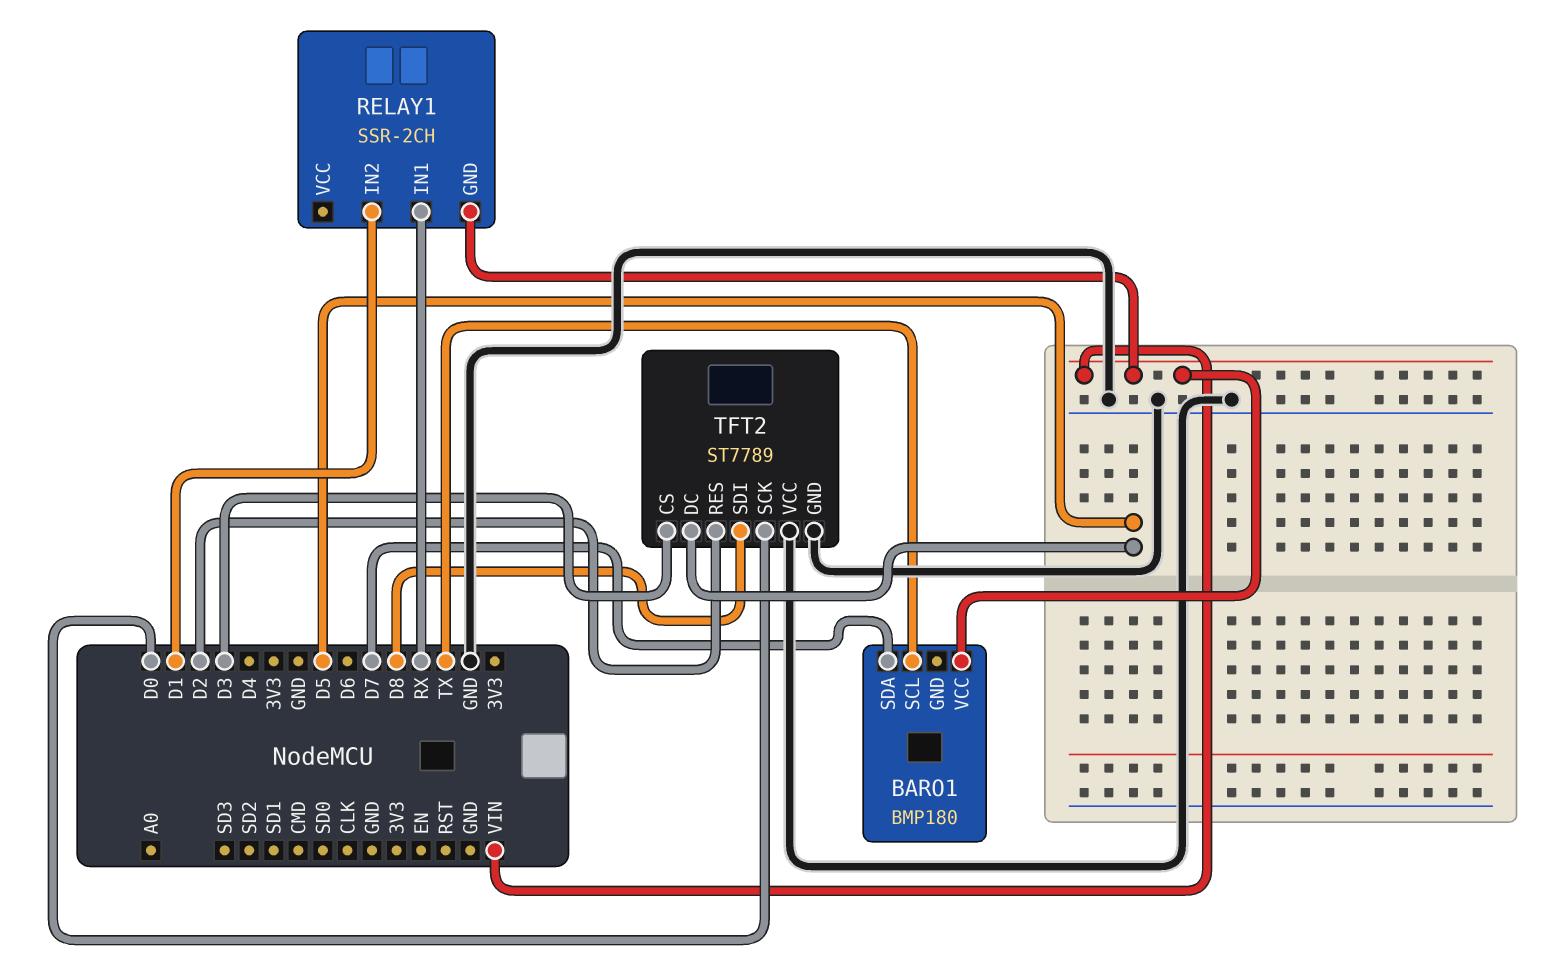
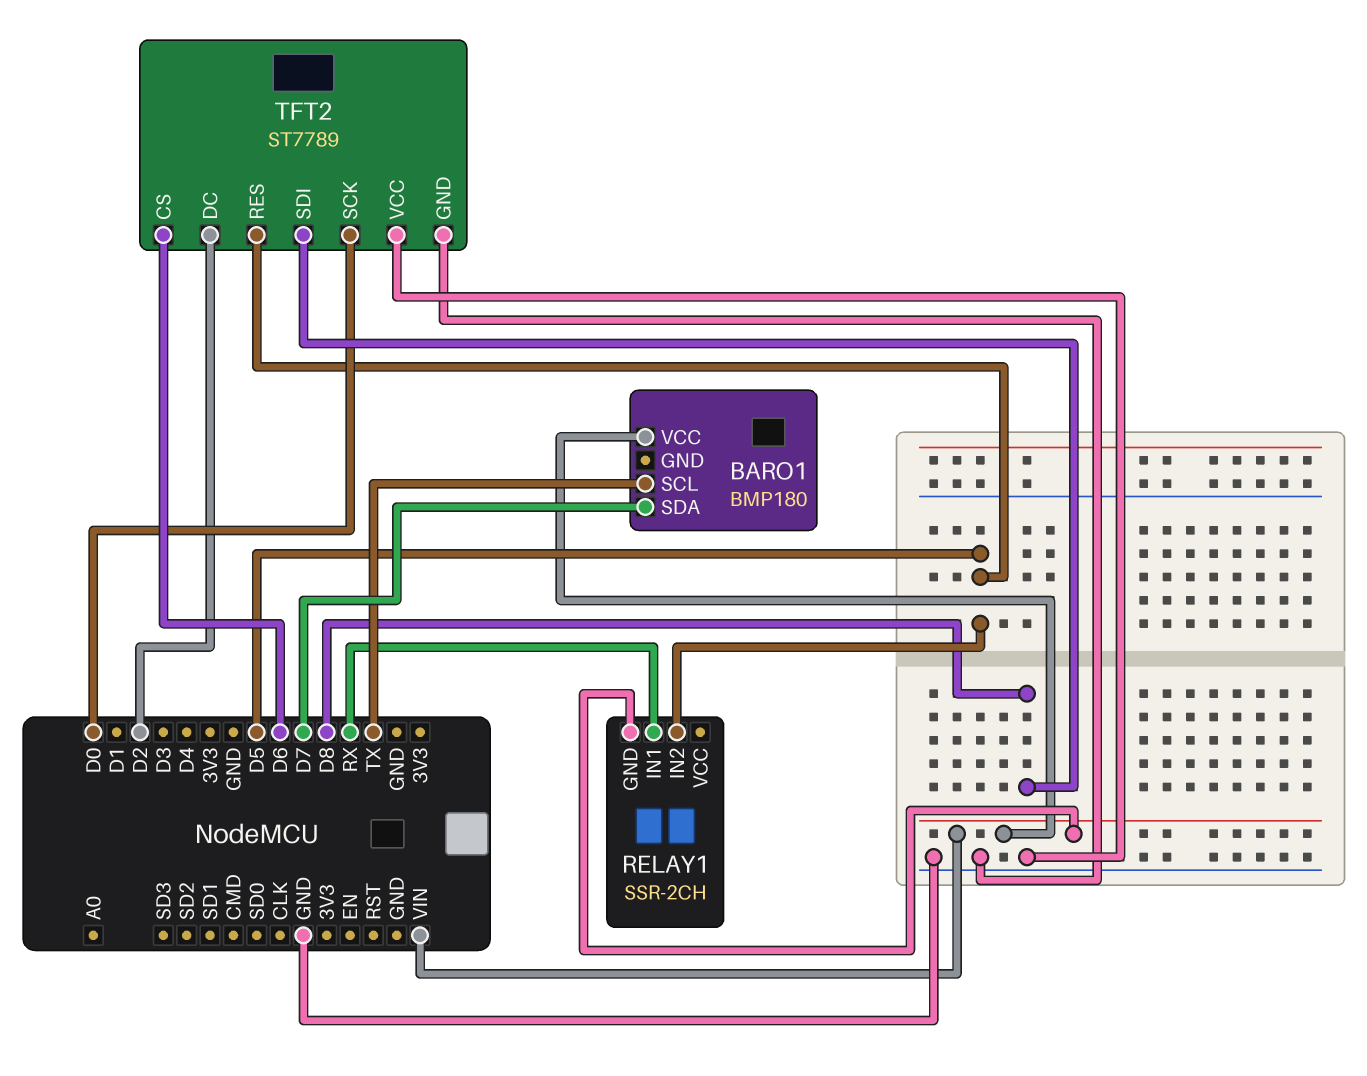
RELAY1 pin IN2: D1 -> D5
TFT2 pin CS: D3 -> D6
TFT2 pin DC: D5 -> D2
TFT2 pin RES: D2 -> D5

